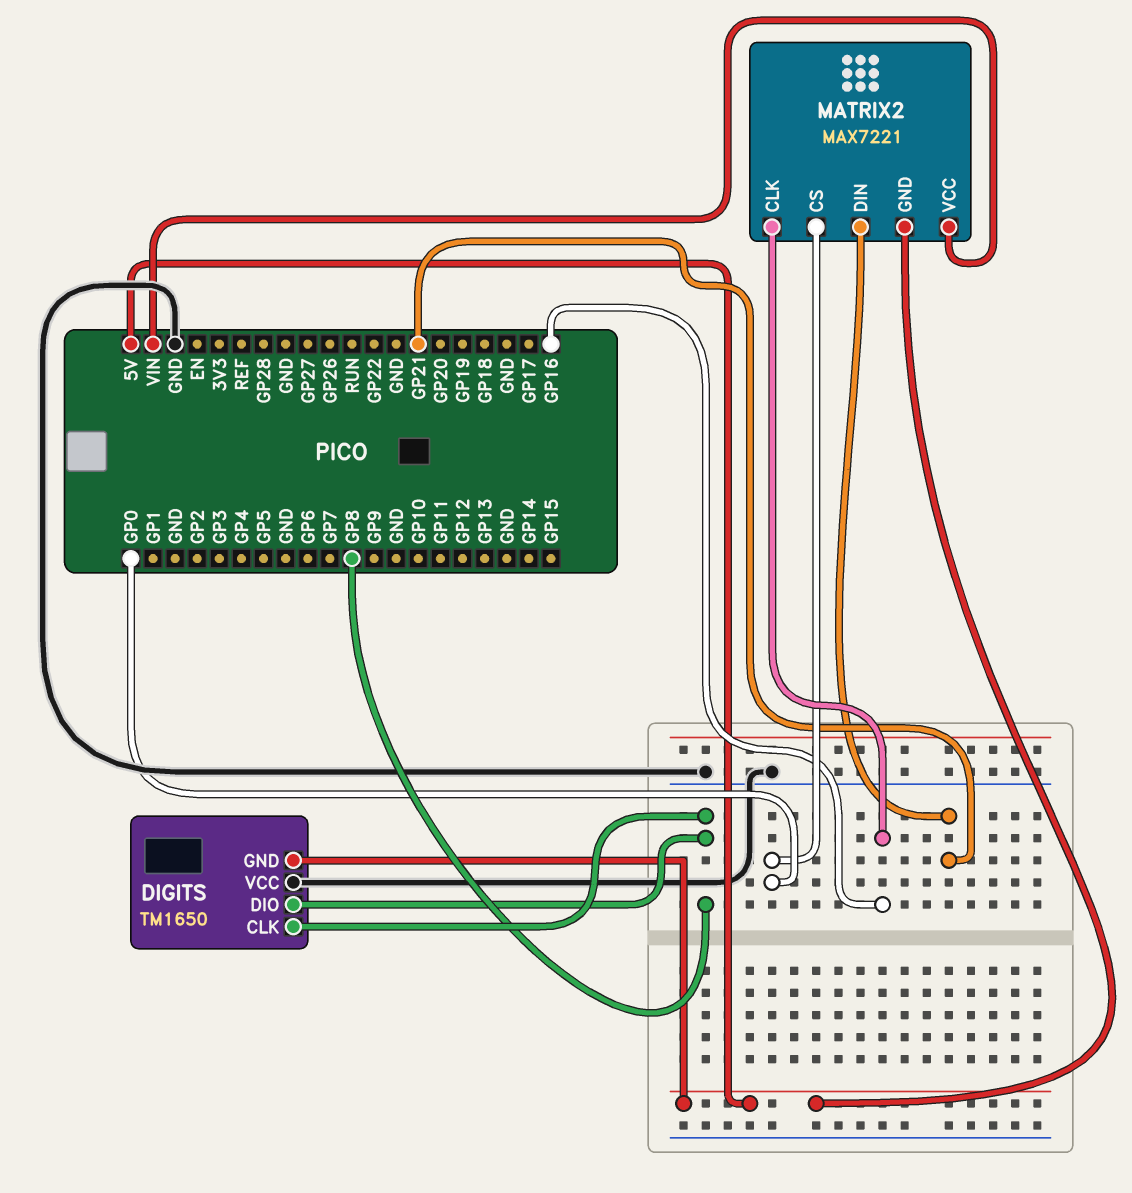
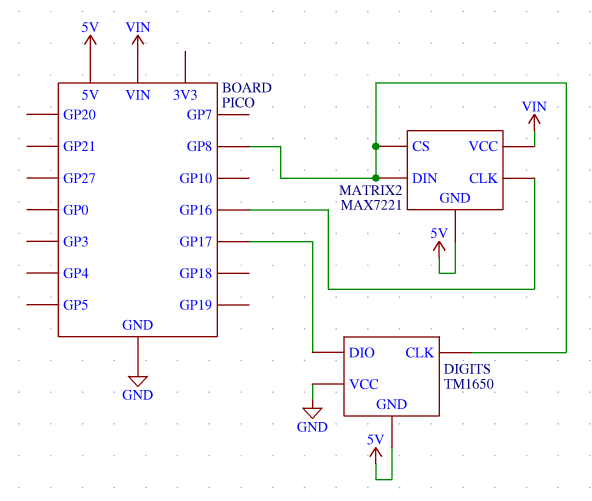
DIGITS pin DIO: GP8 -> GP17
MATRIX2 pin CS: GP0 -> GP8
MATRIX2 pin DIN: GP21 -> GP8

